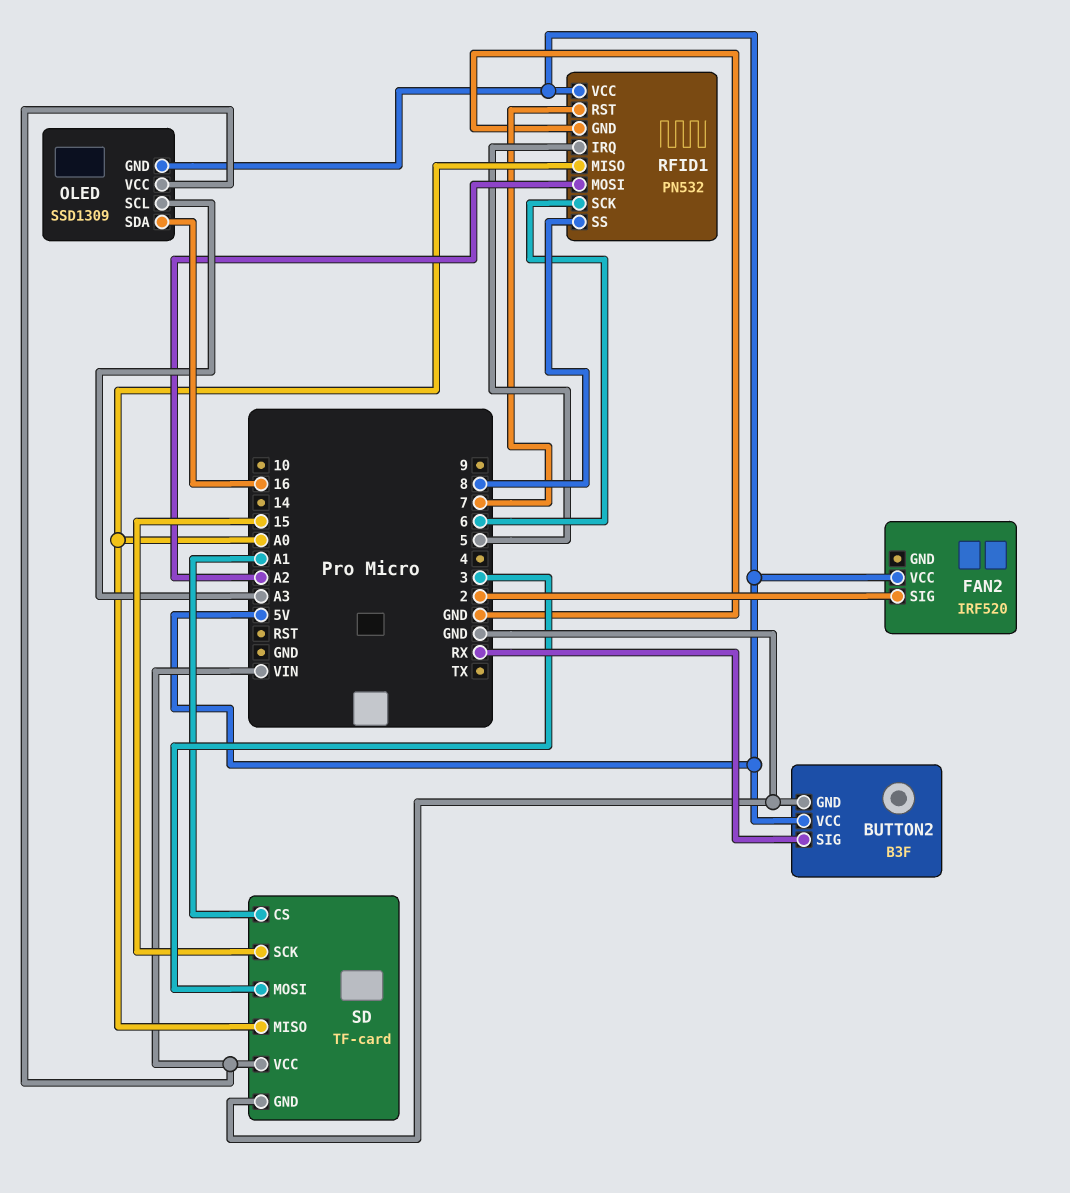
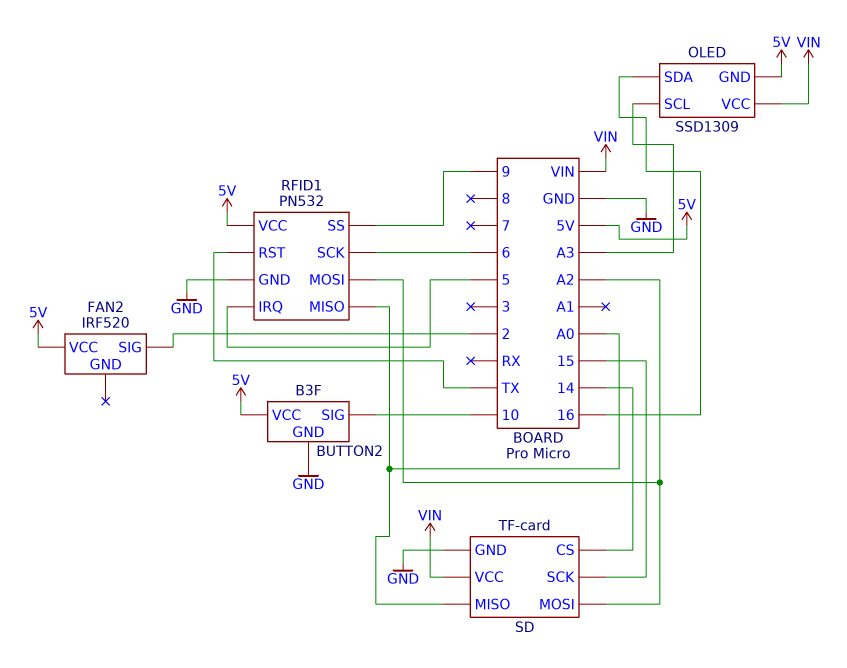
BUTTON2 pin SIG: RX -> 10
RFID1 pin RST: 7 -> TX
RFID1 pin SS: 8 -> 9
SD pin CS: A1 -> 14
SD pin MOSI: 3 -> A2

